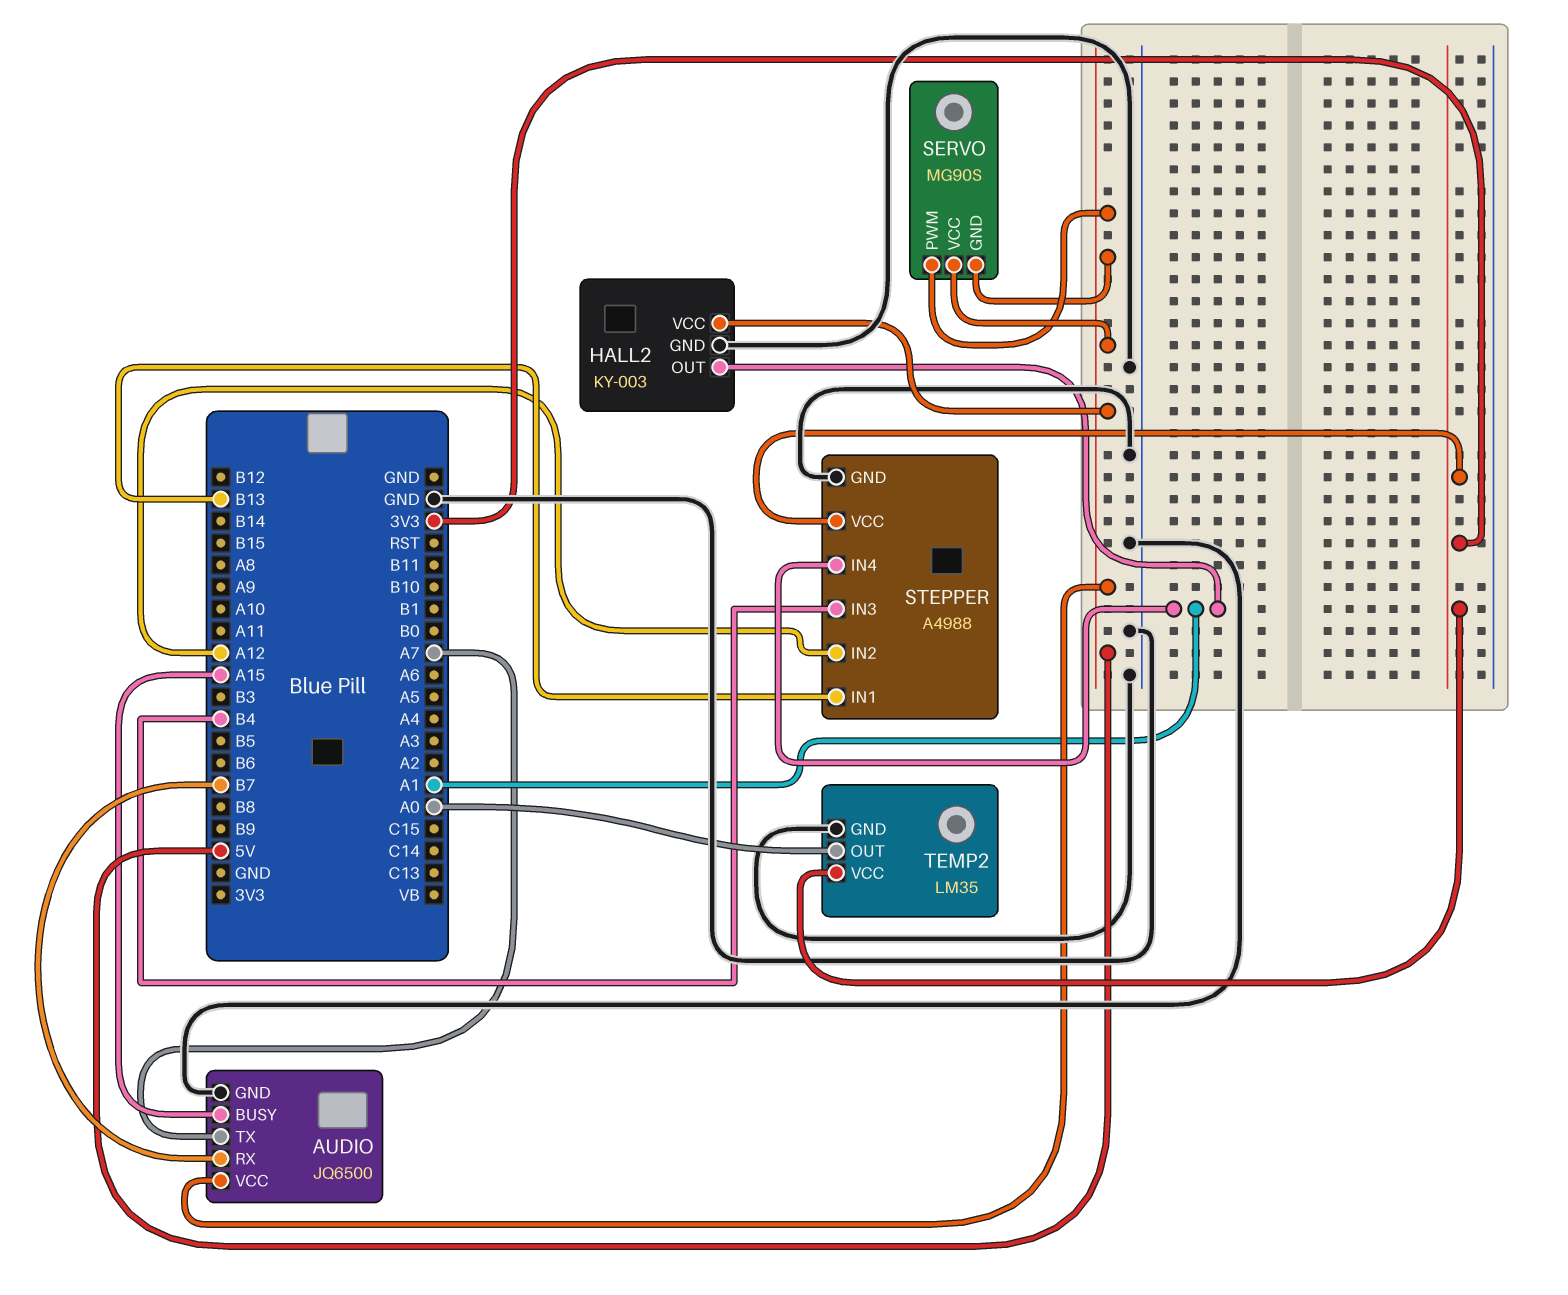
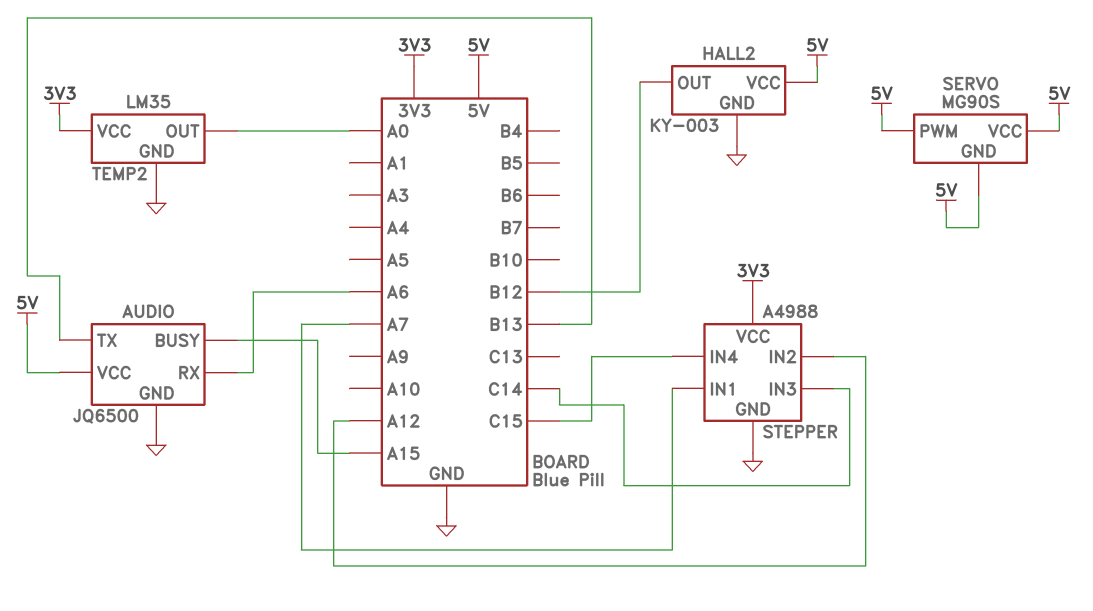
AUDIO pin RX: B7 -> A6
AUDIO pin TX: A7 -> B13
HALL2 pin OUT: A1 -> B12
STEPPER pin IN1: B13 -> A7
STEPPER pin IN3: B4 -> C14
STEPPER pin IN4: A1 -> C15

